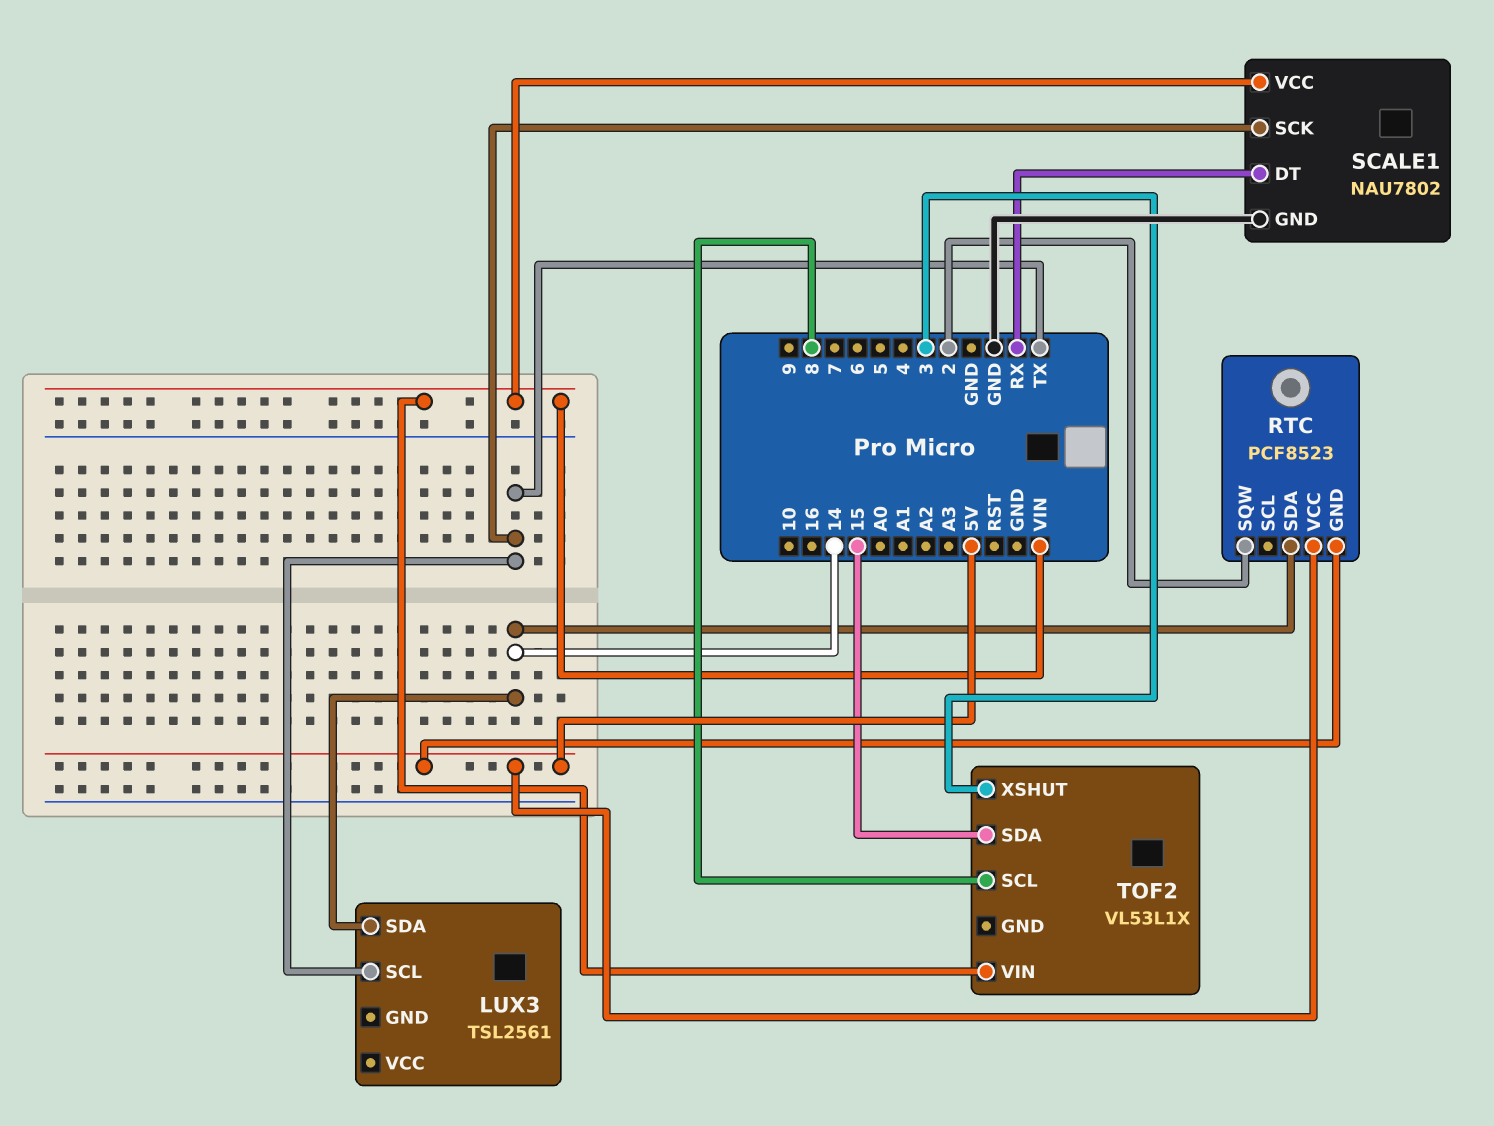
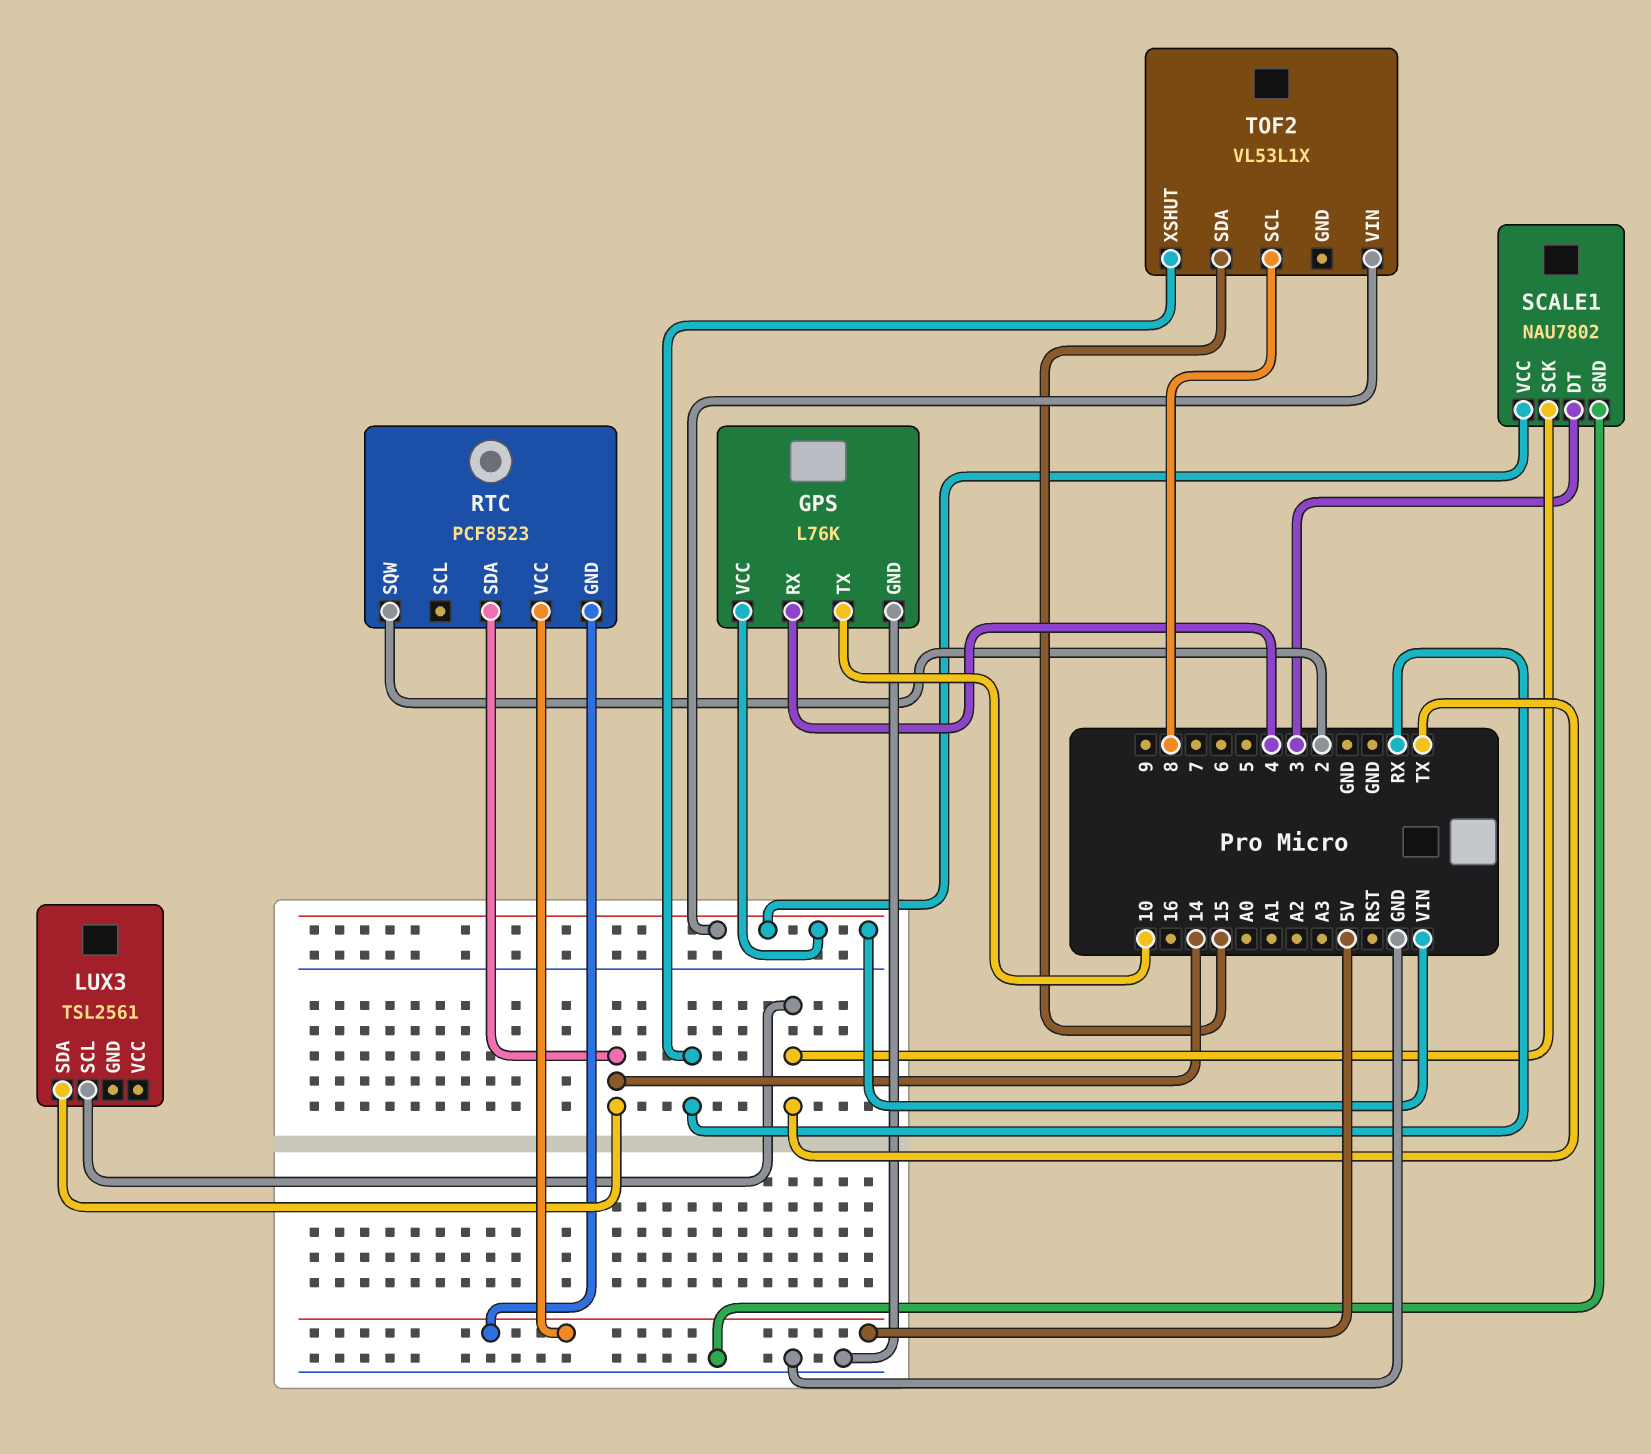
GPS: none -> L76K
GPS pin GND: none -> GND
GPS pin RX: none -> 4
GPS pin TX: none -> 10
GPS pin VCC: none -> VIN
SCALE1 pin DT: RX -> 3
TOF2 pin XSHUT: 3 -> RX

